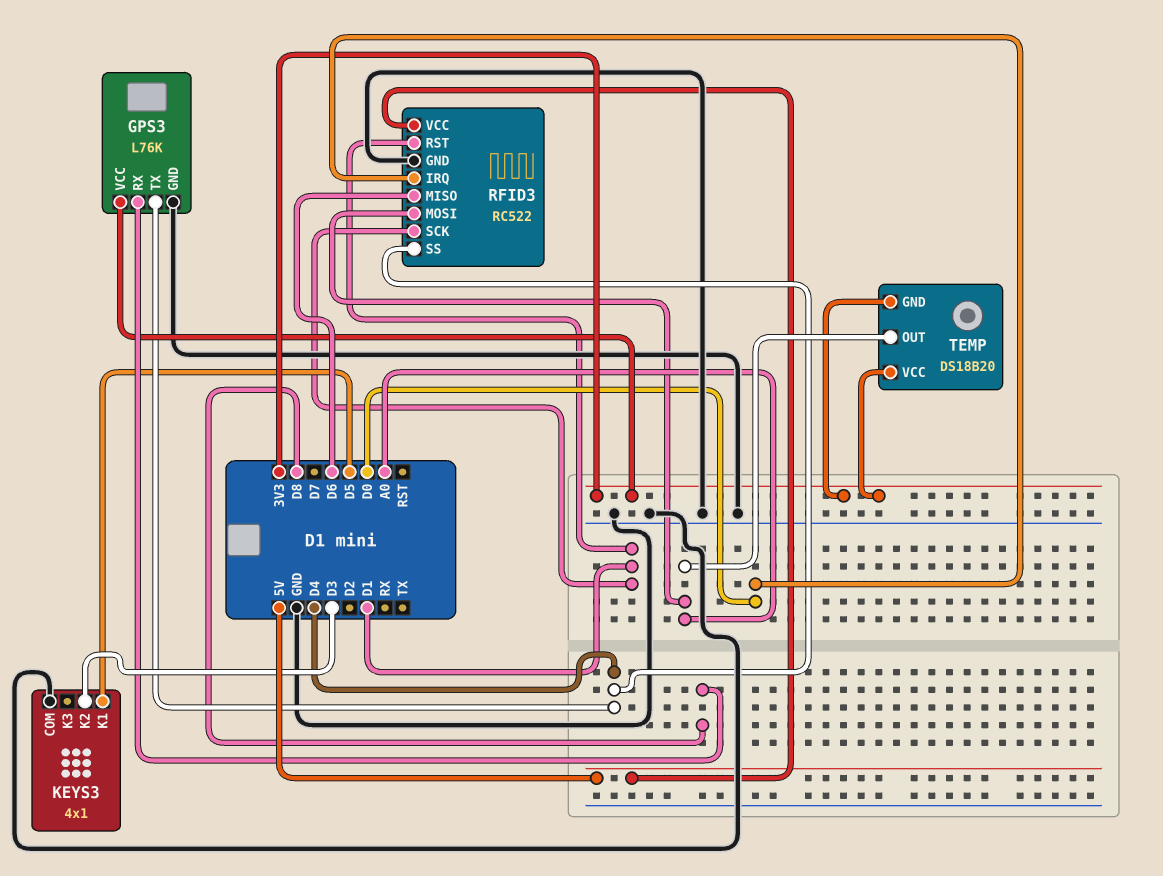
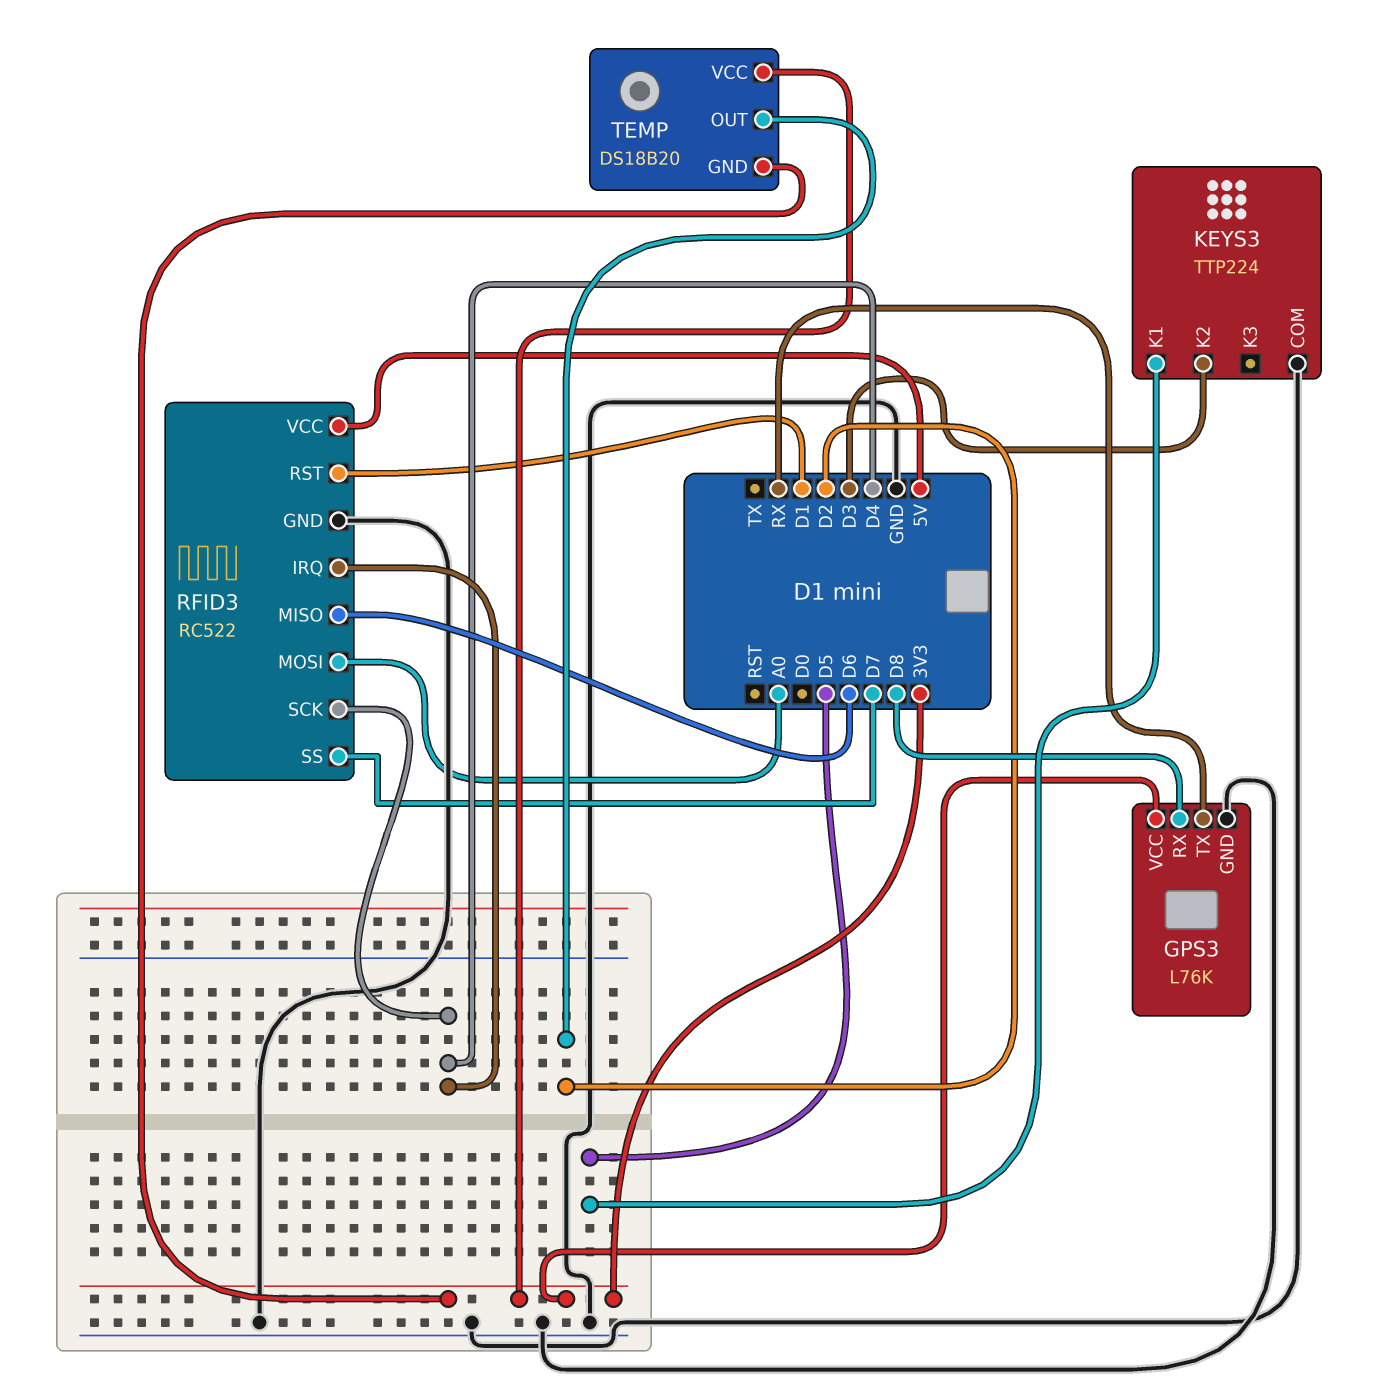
GPS3 pin TX: D4 -> RX
KEYS3: 4x1 -> TTP224
RFID3 pin IRQ: D0 -> D4
RFID3 pin SCK: D1 -> D4
RFID3 pin SS: D4 -> D7
TEMP pin OUT: A0 -> D2

